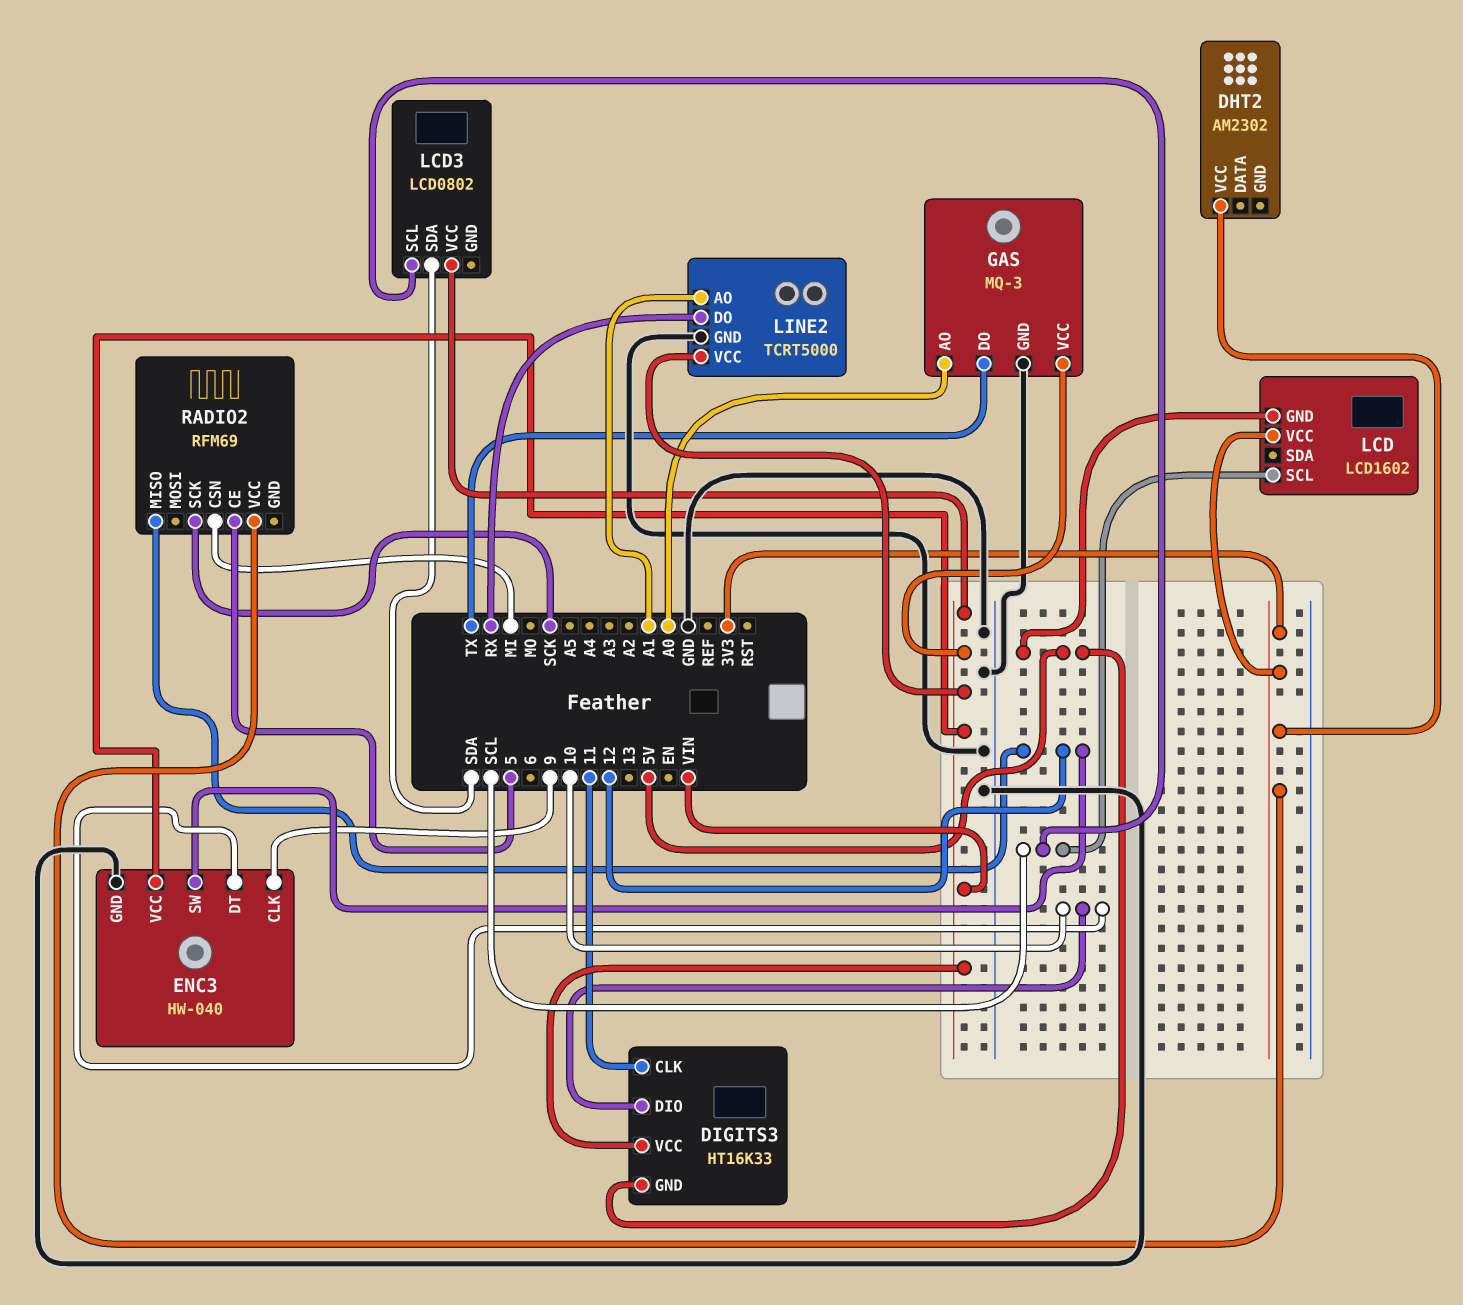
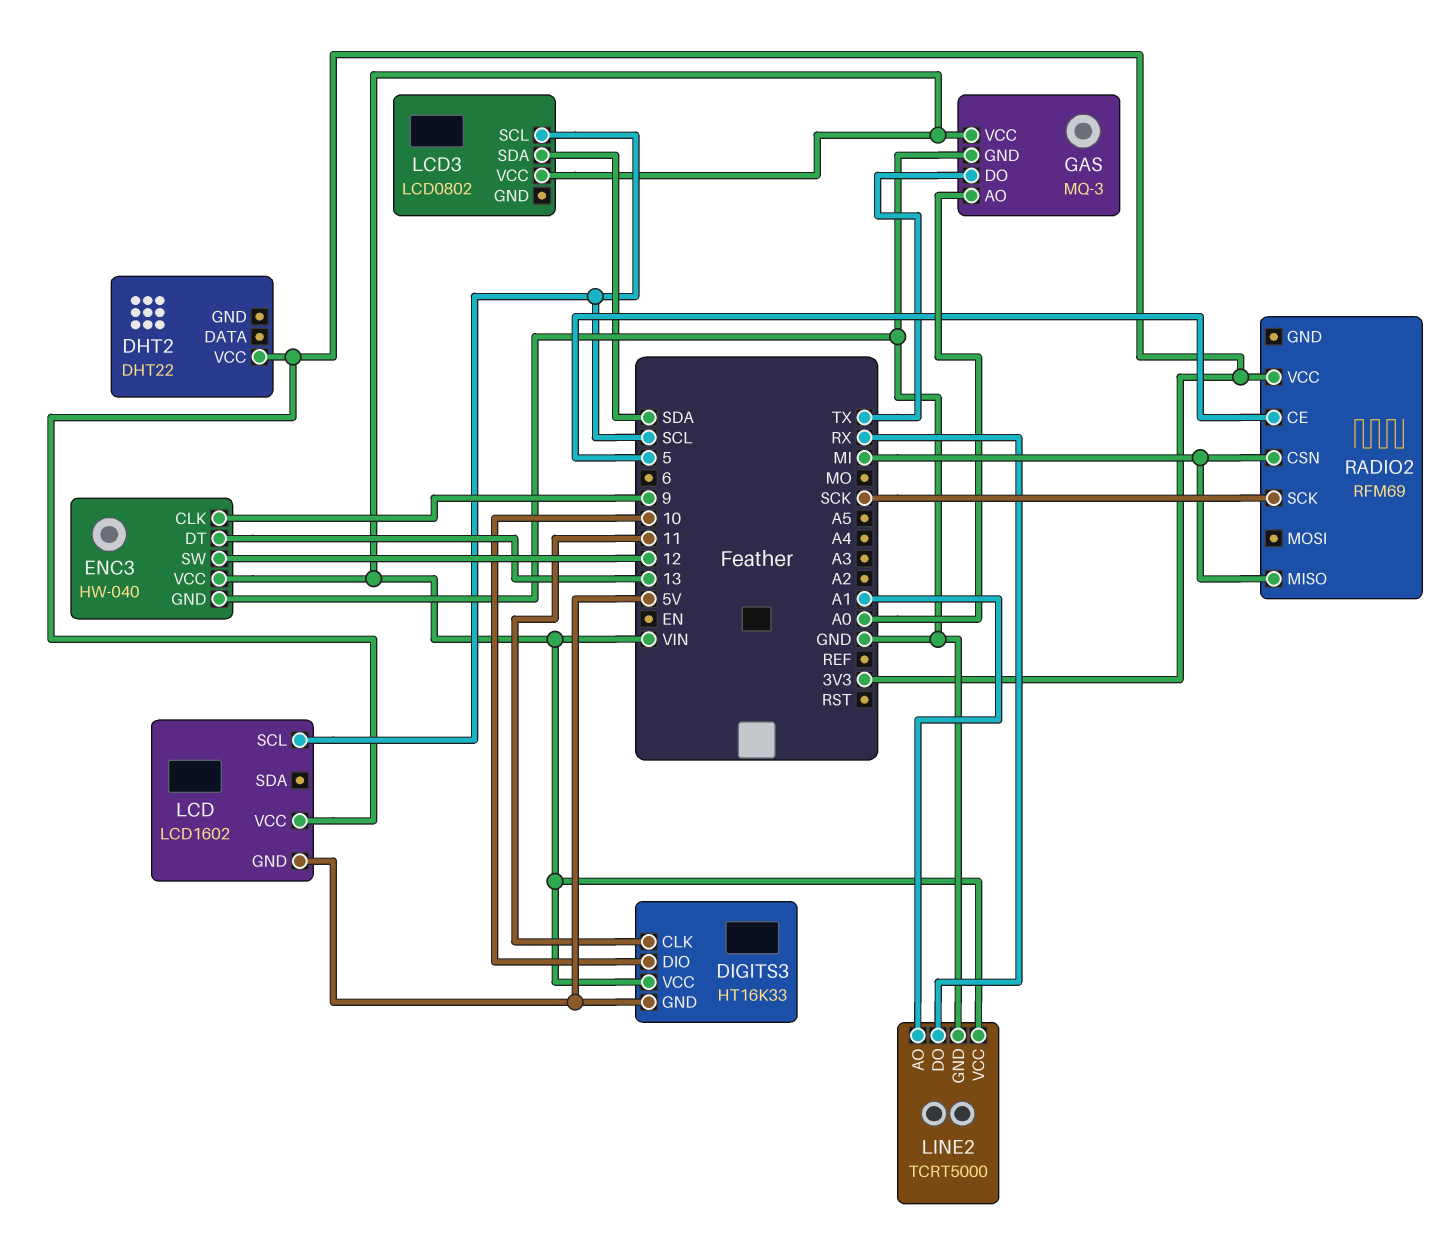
DHT2: AM2302 -> DHT22
ENC3 pin DT: 10 -> 13
RADIO2 pin MISO: 12 -> MI

